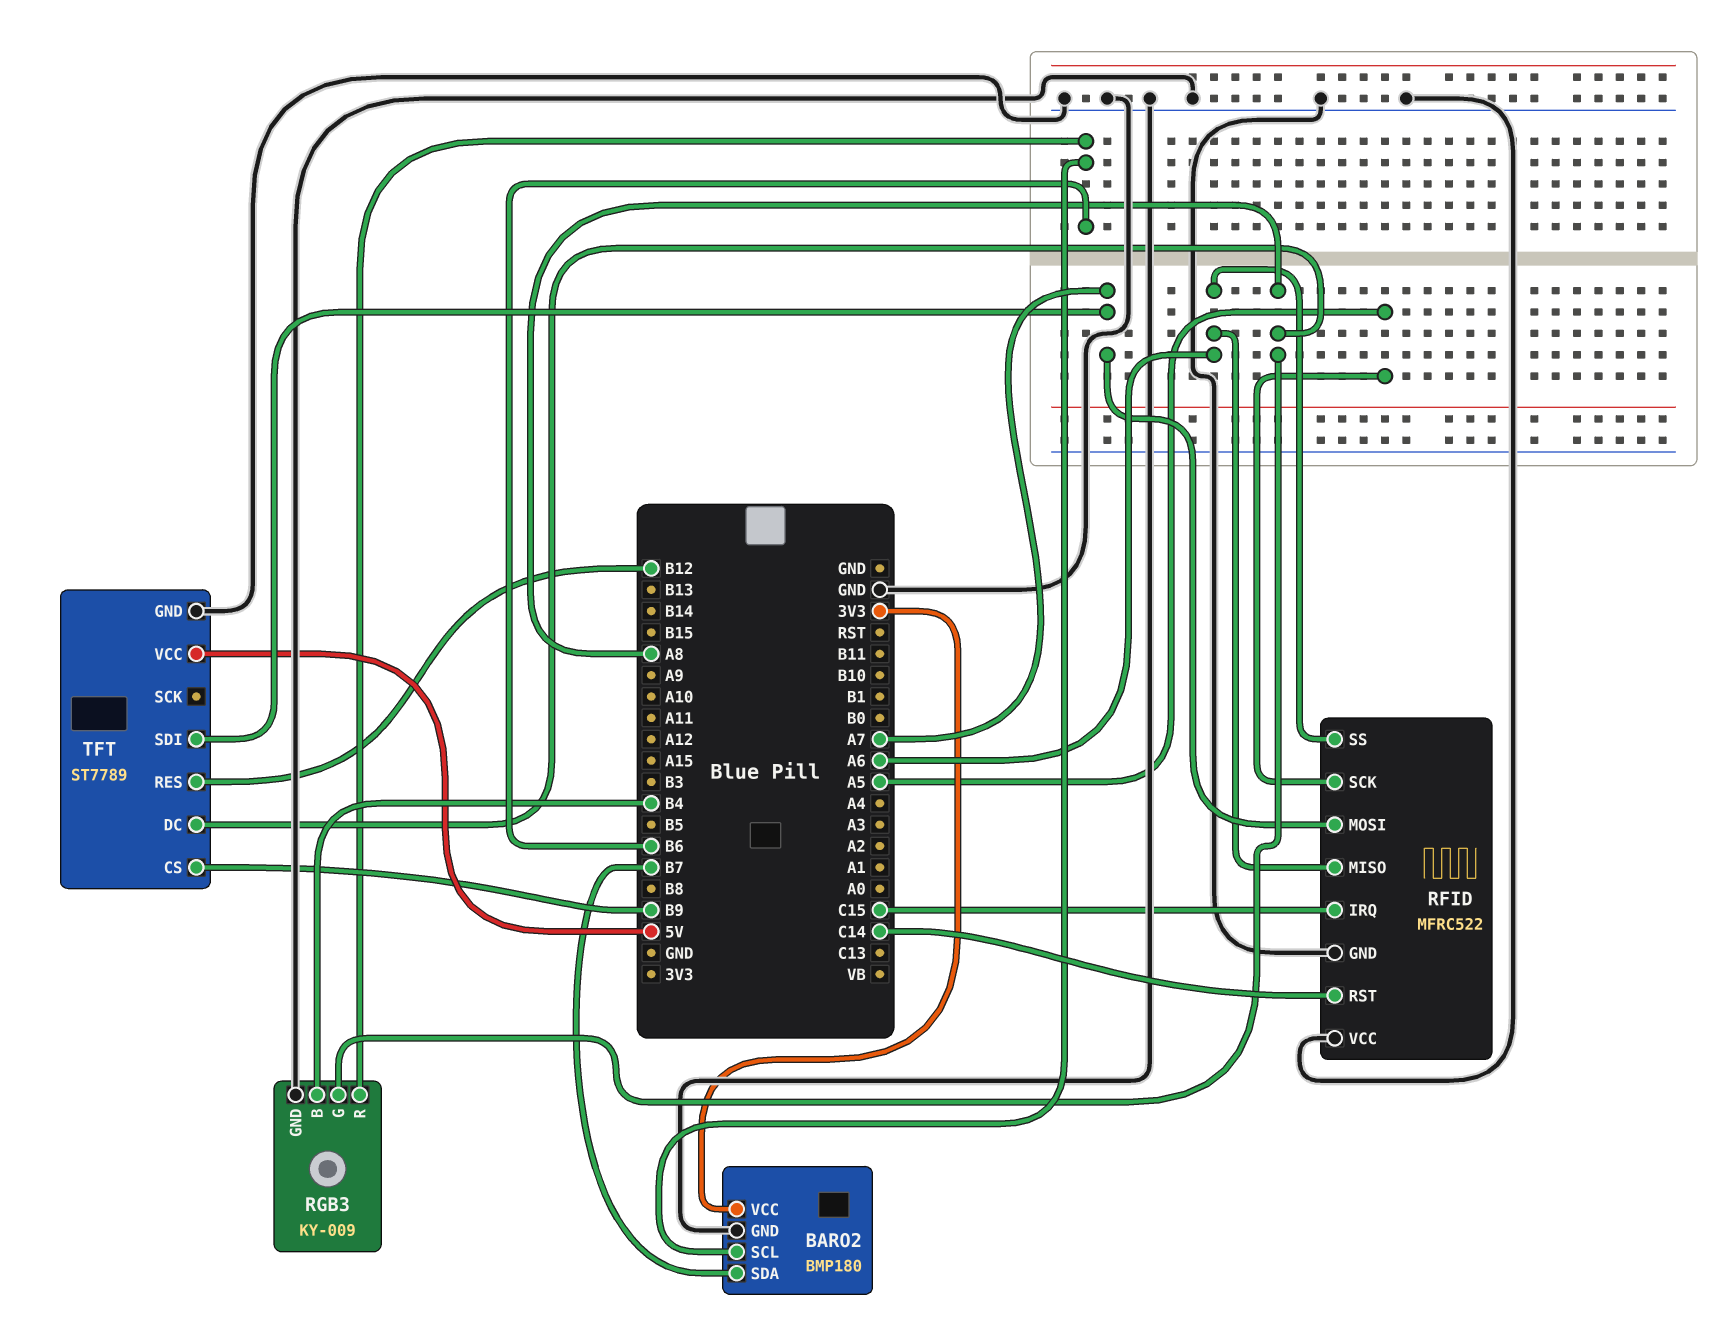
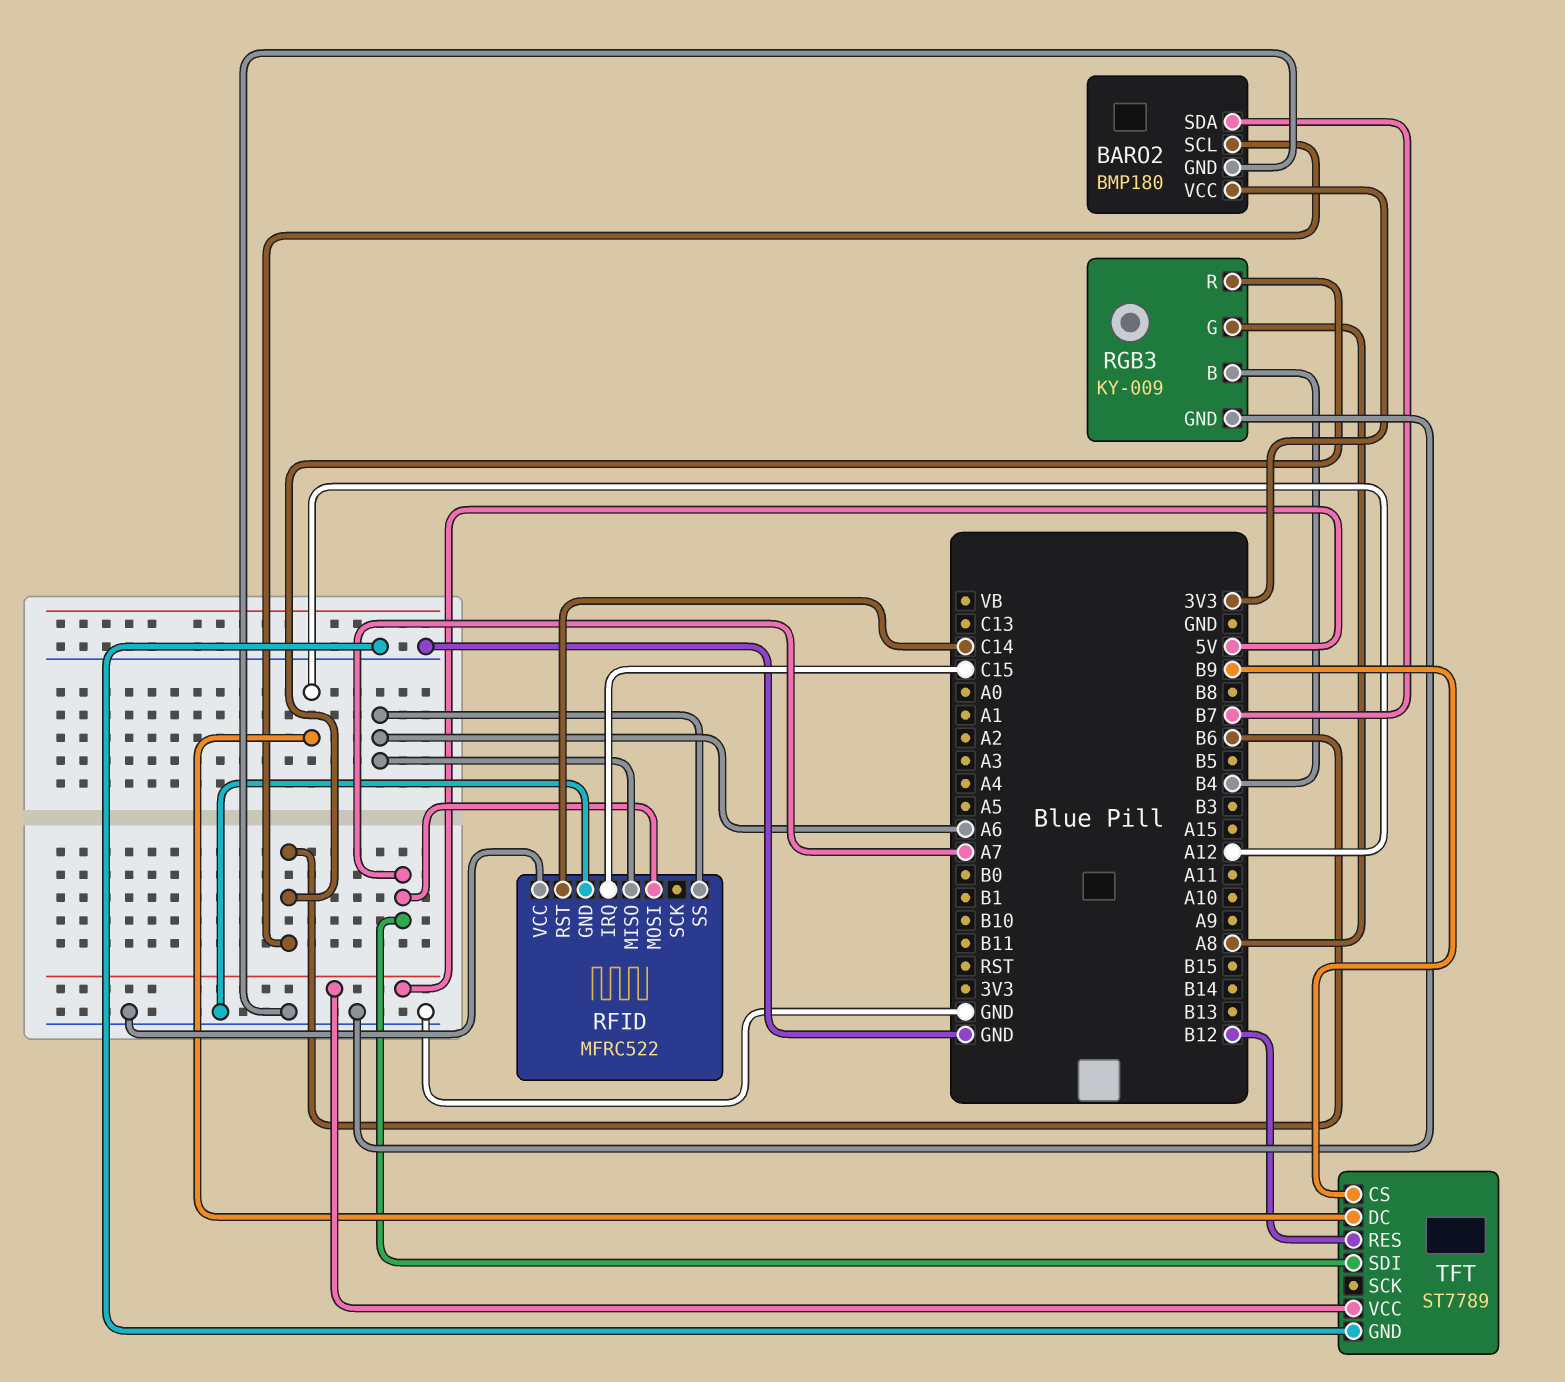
RFID pin SCK: A5 -> none
TFT pin DC: A8 -> A12

